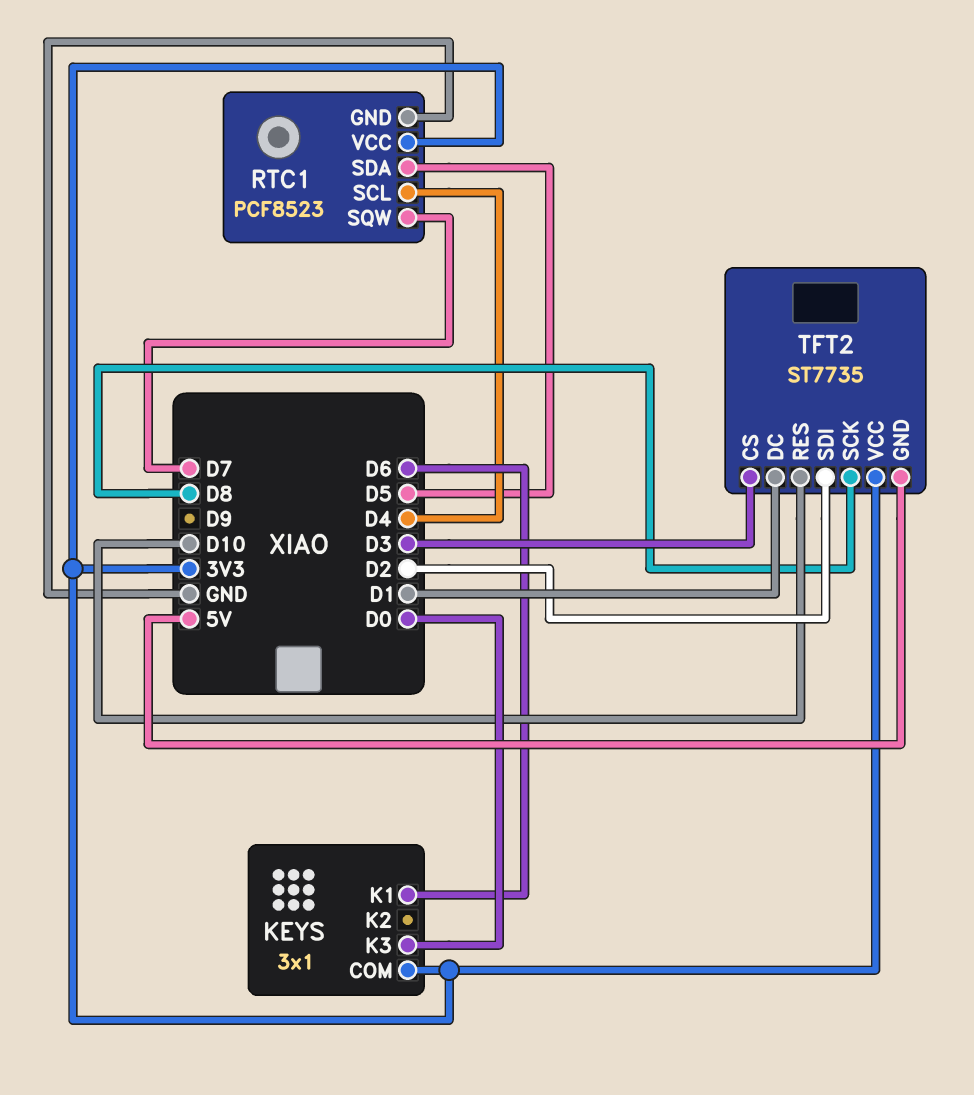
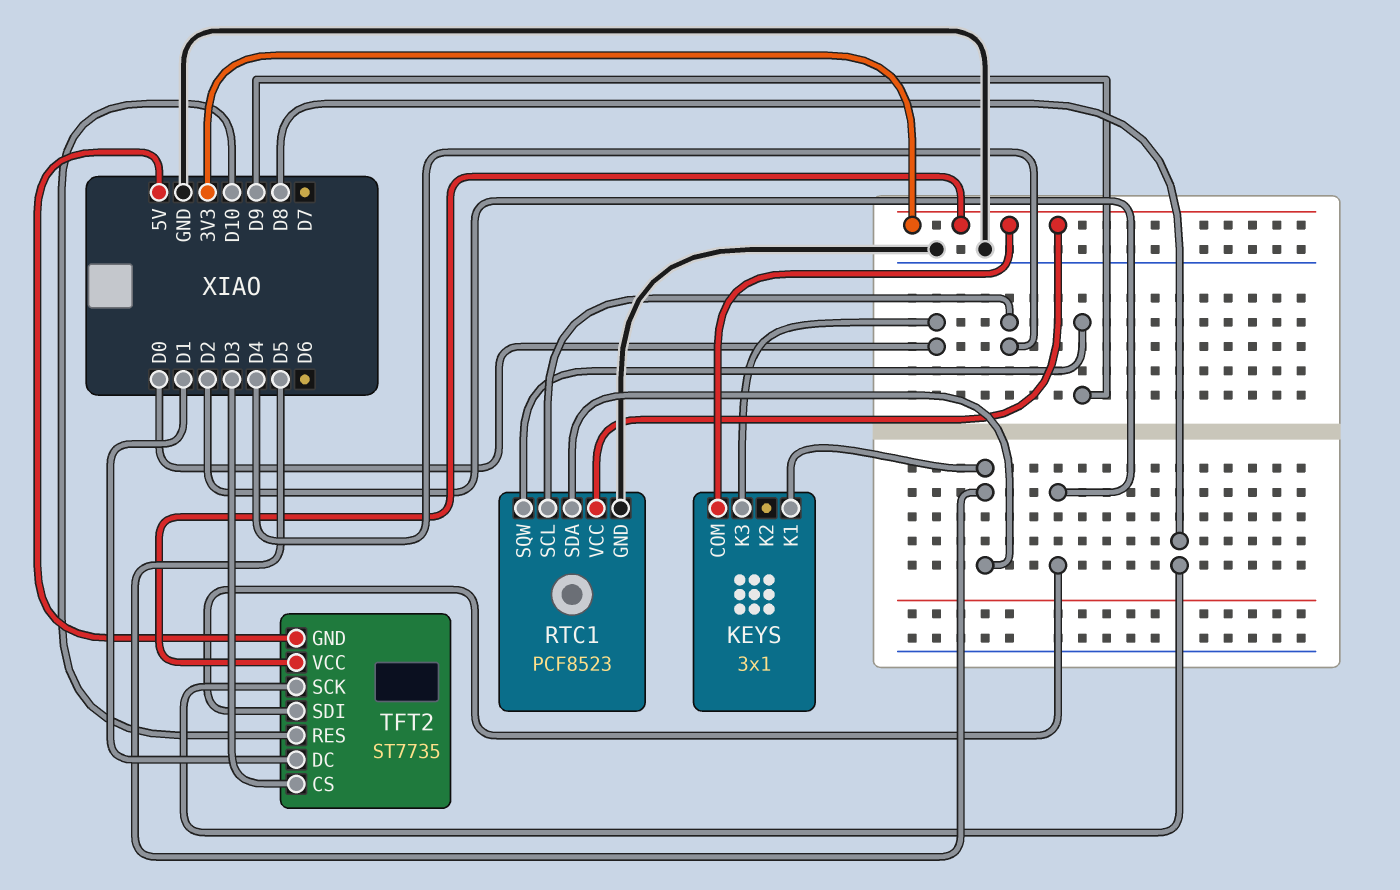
KEYS pin K1: D6 -> D5
RTC1 pin SQW: D7 -> D9

